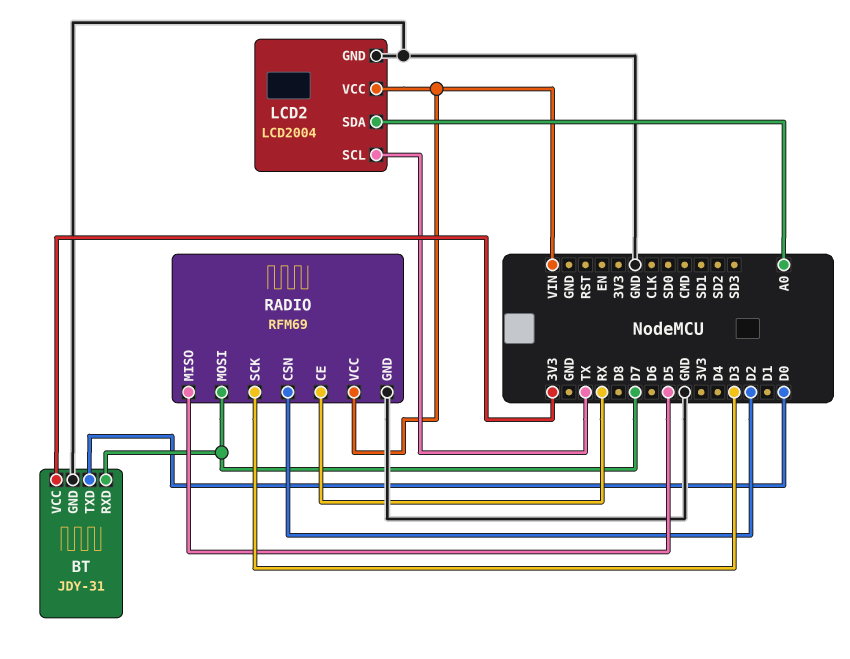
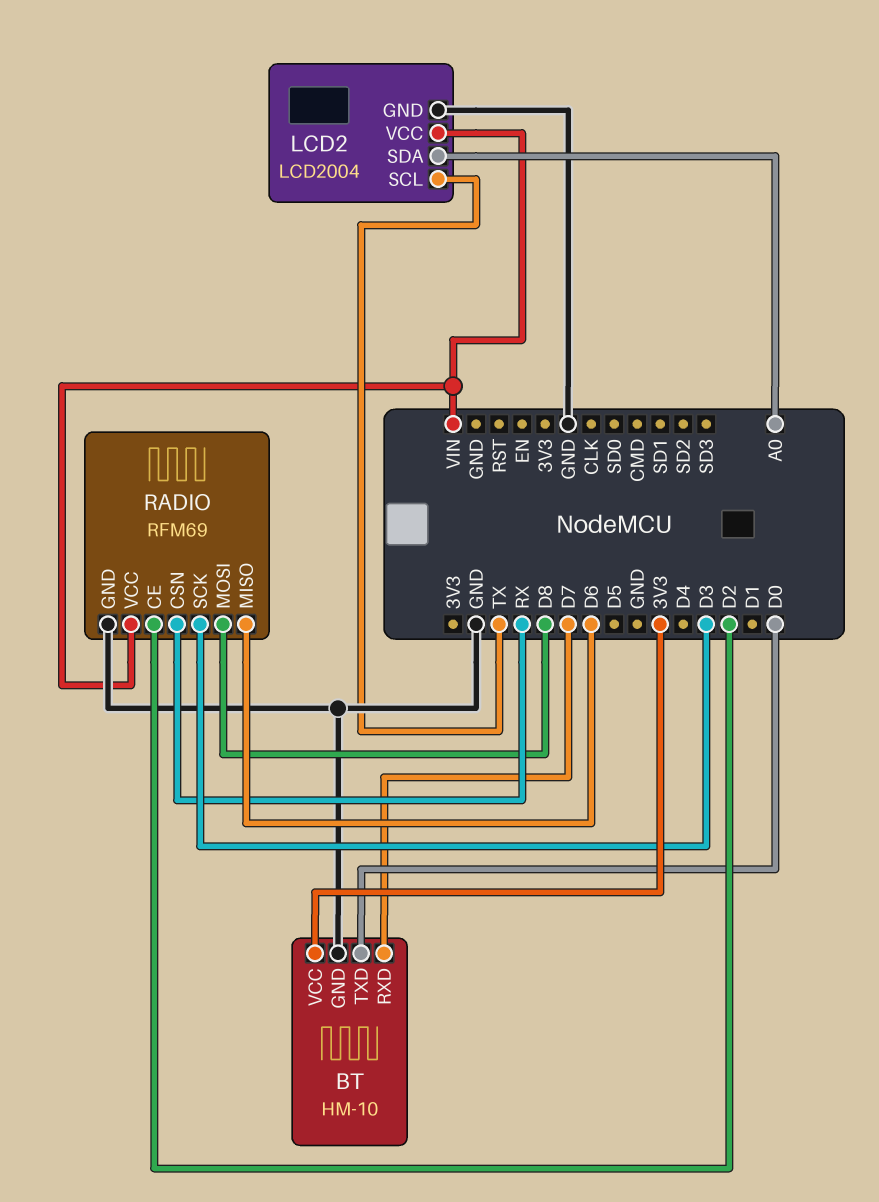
BT: JDY-31 -> HM-10
RADIO pin CE: RX -> D2
RADIO pin CSN: D2 -> RX
RADIO pin MISO: D5 -> D6
RADIO pin MOSI: D7 -> D8

